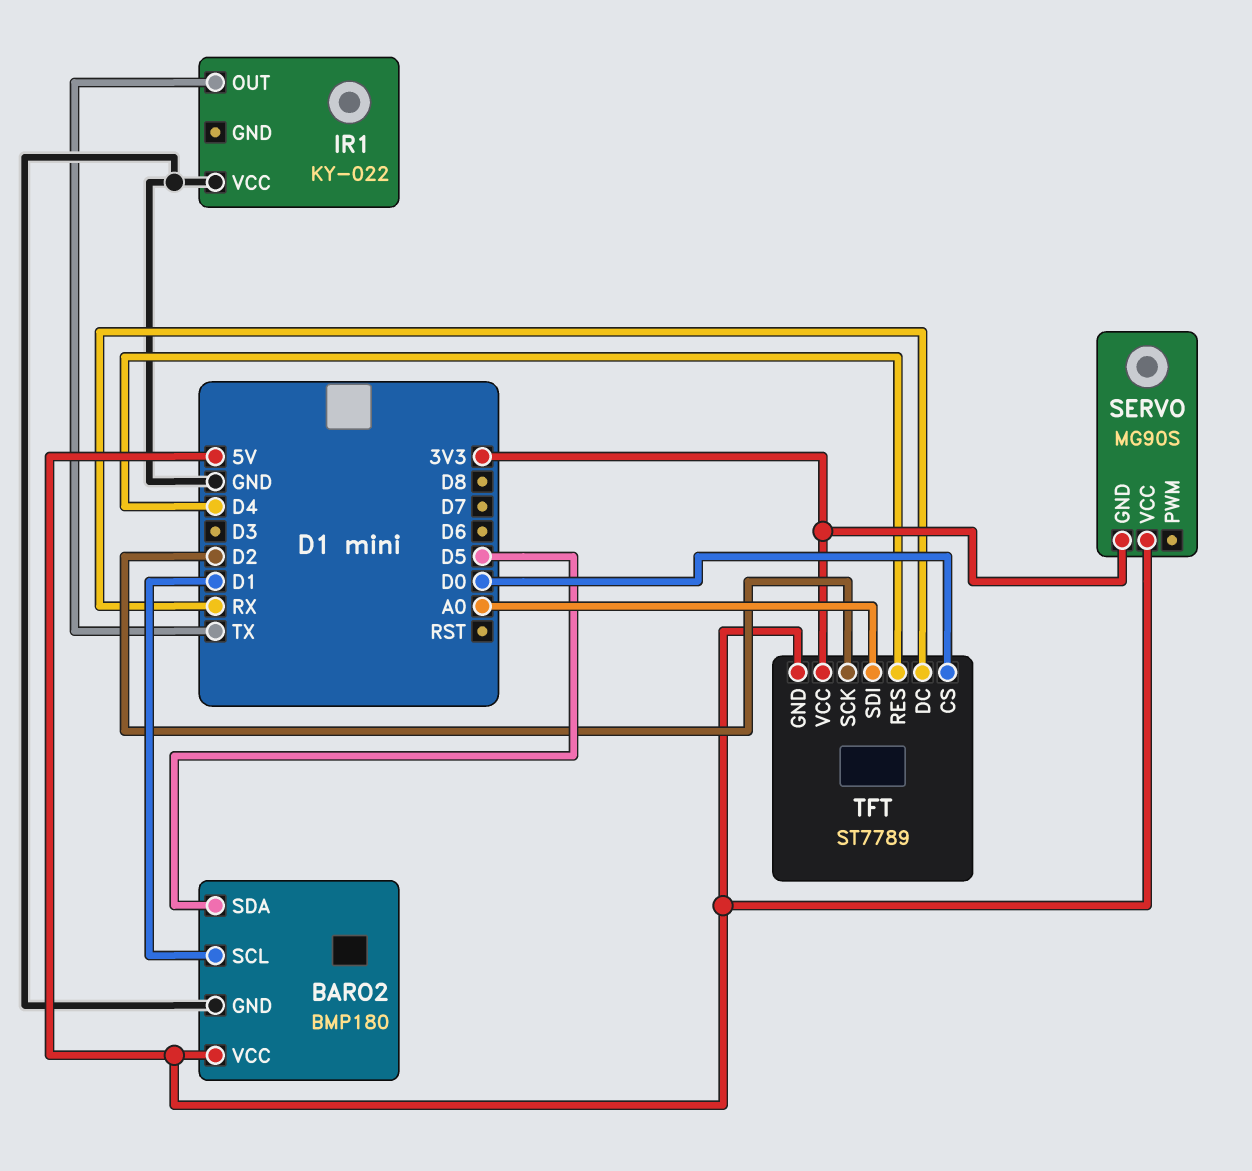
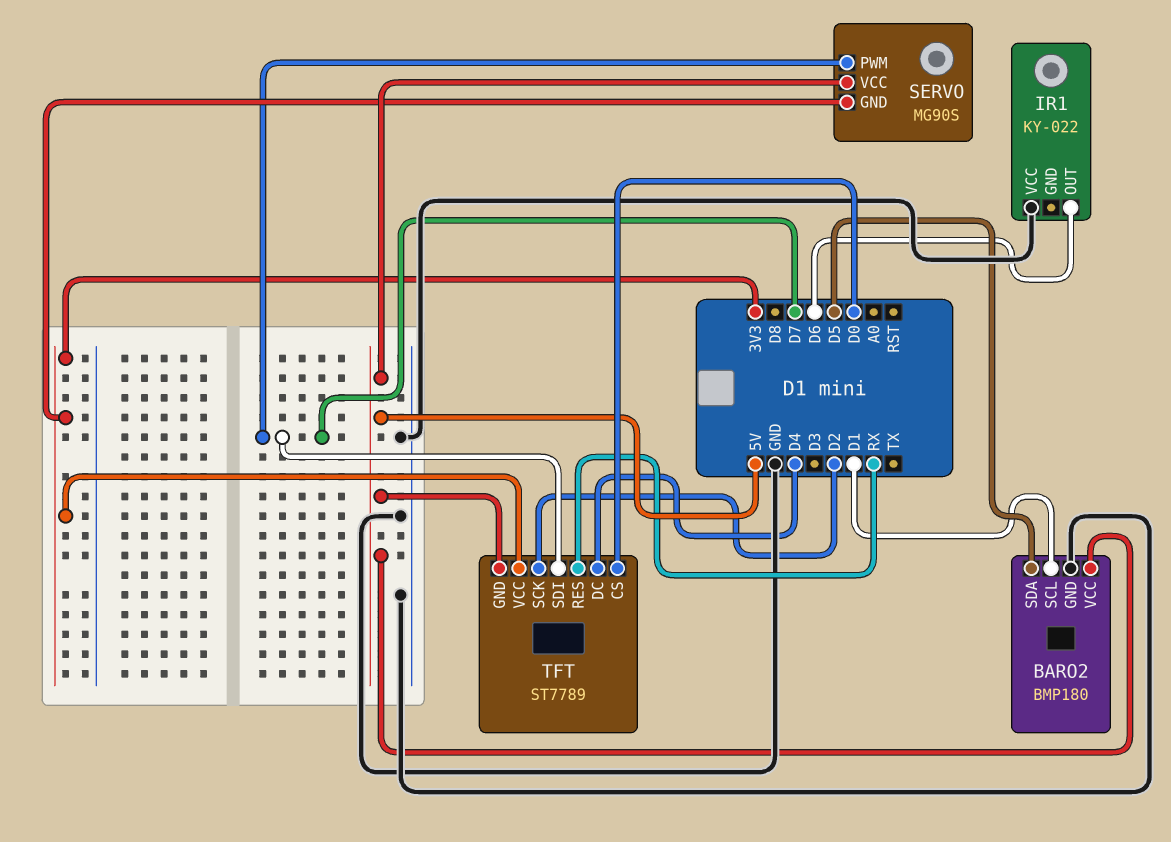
IR1 pin OUT: TX -> D6
SERVO pin PWM: none -> D7
TFT pin DC: RX -> D4
TFT pin RES: D4 -> RX
TFT pin SDI: A0 -> D7

